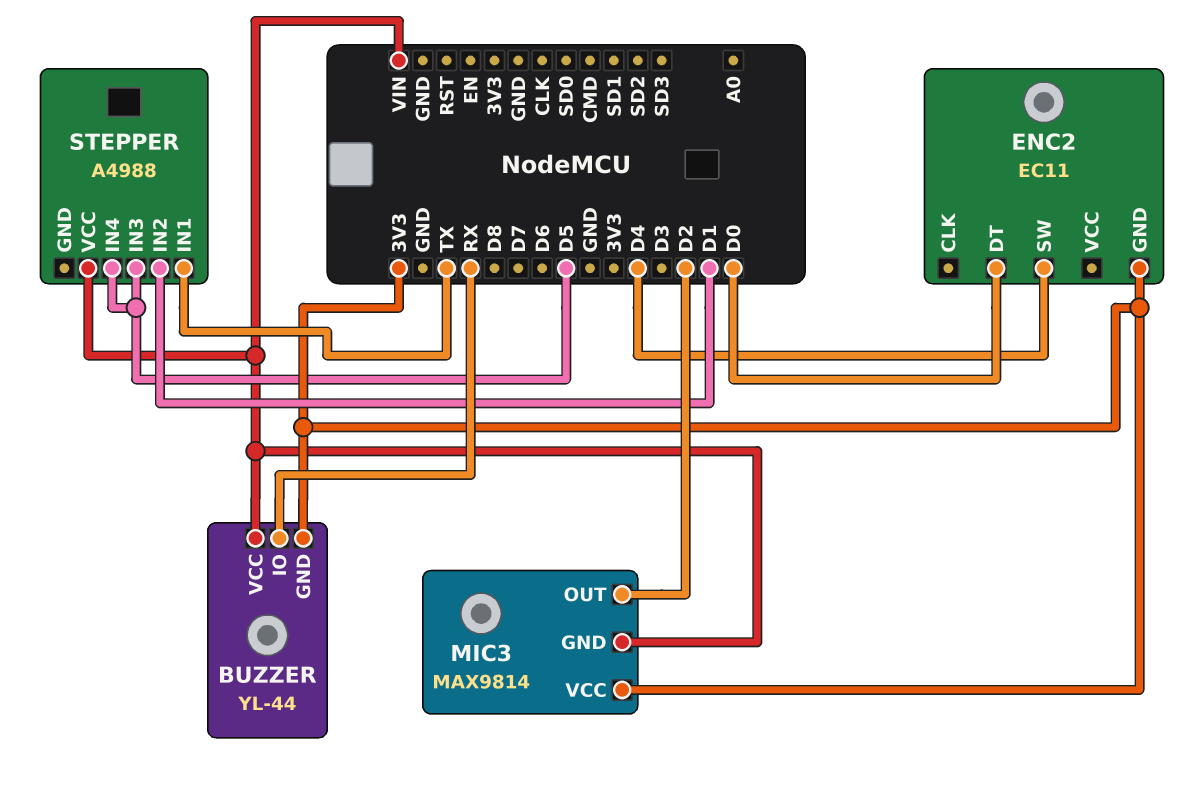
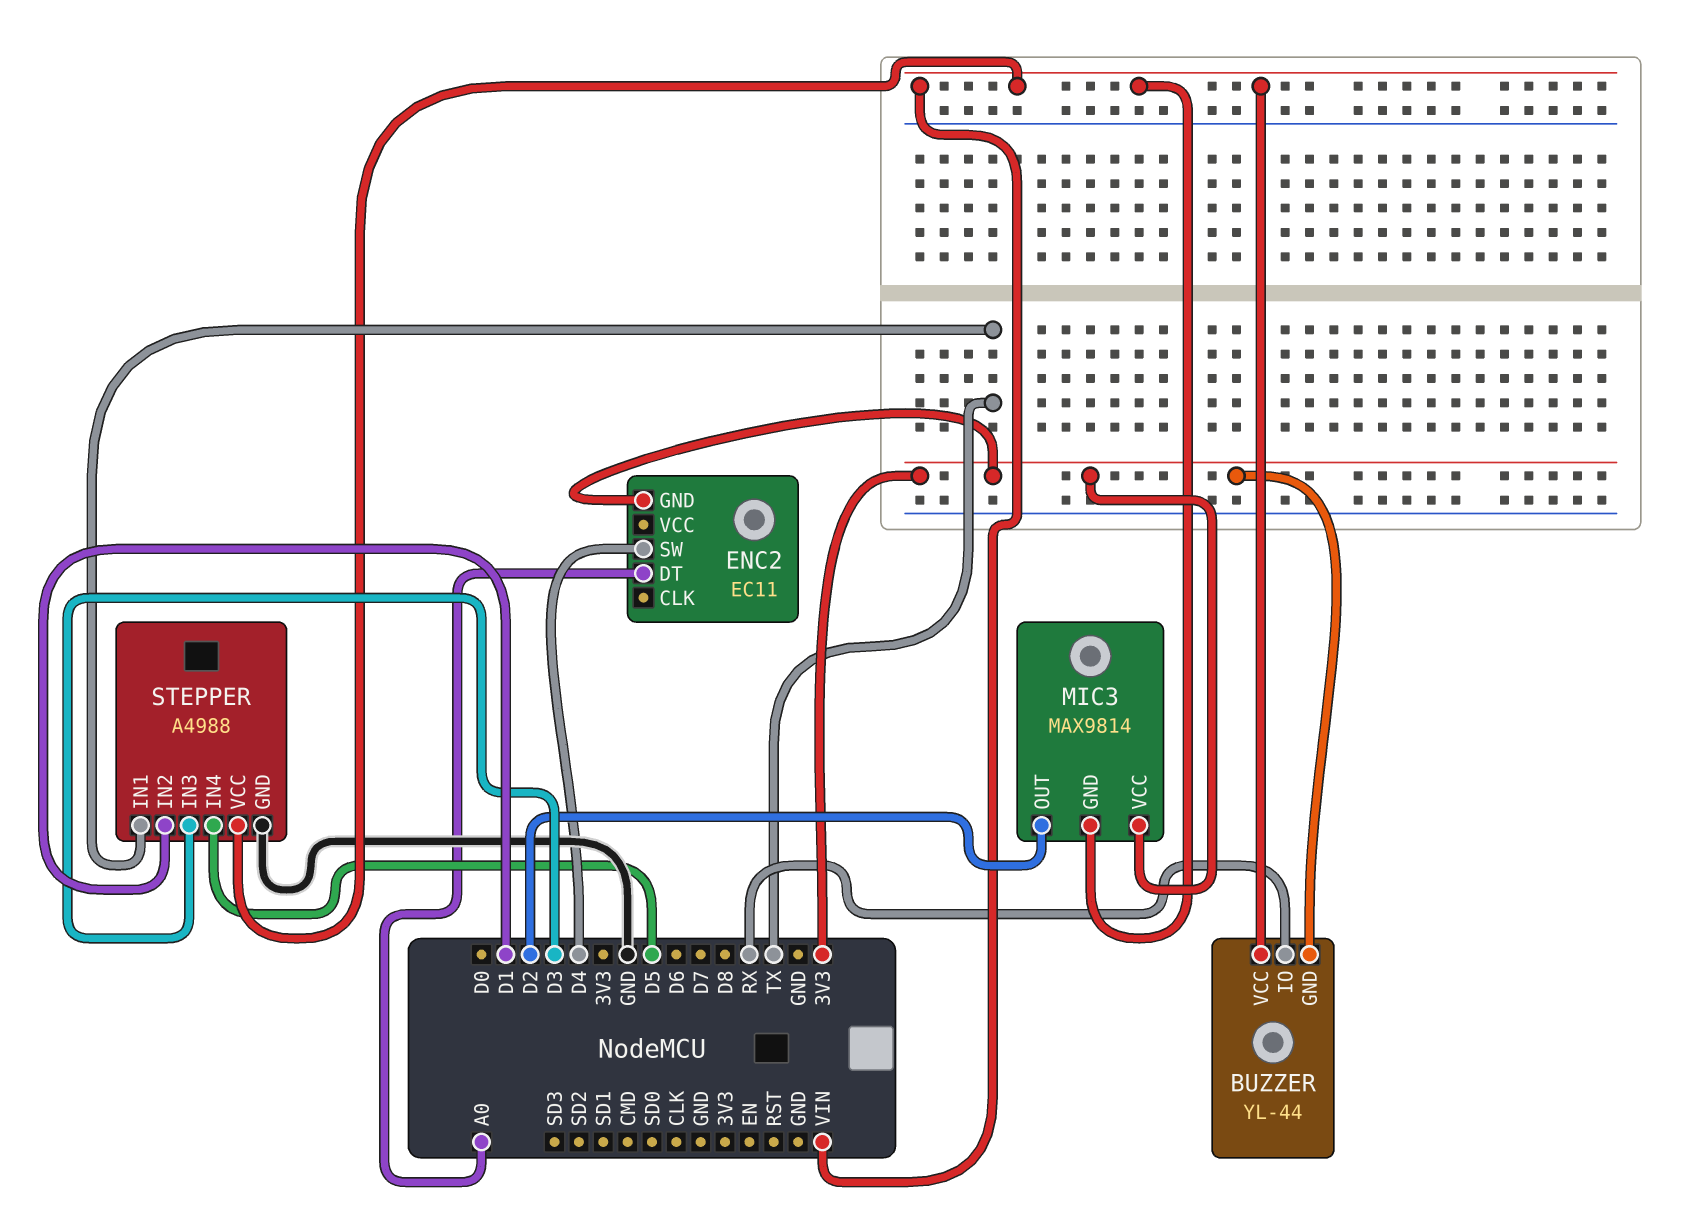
ENC2 pin DT: D0 -> A0
STEPPER pin GND: none -> GND
STEPPER pin IN3: D5 -> D3

